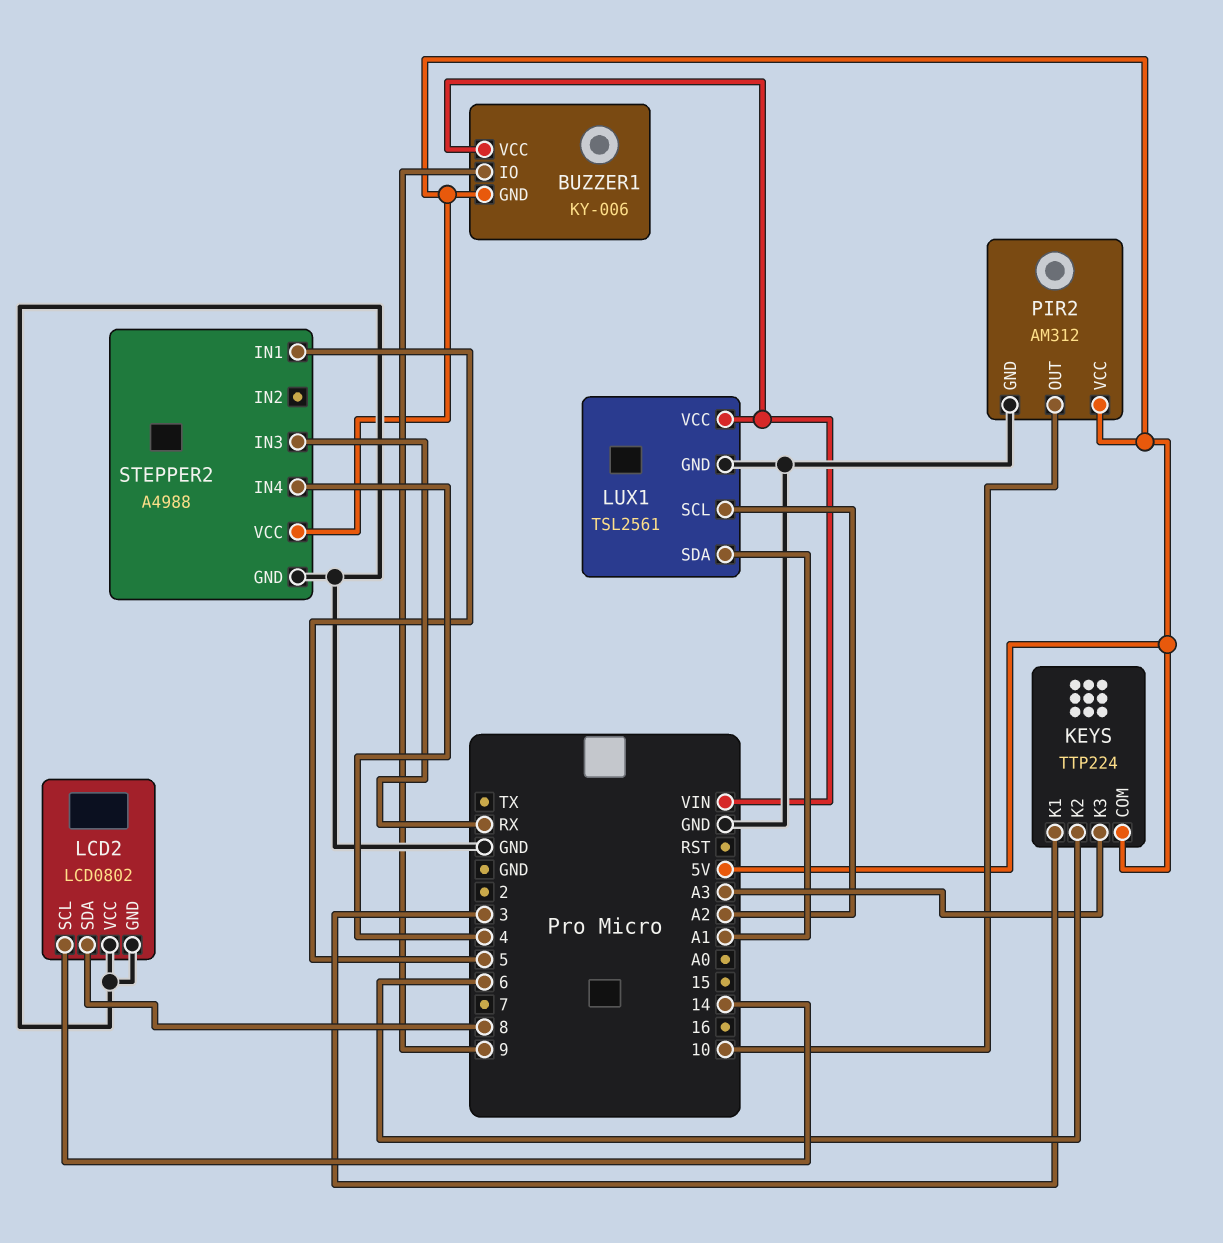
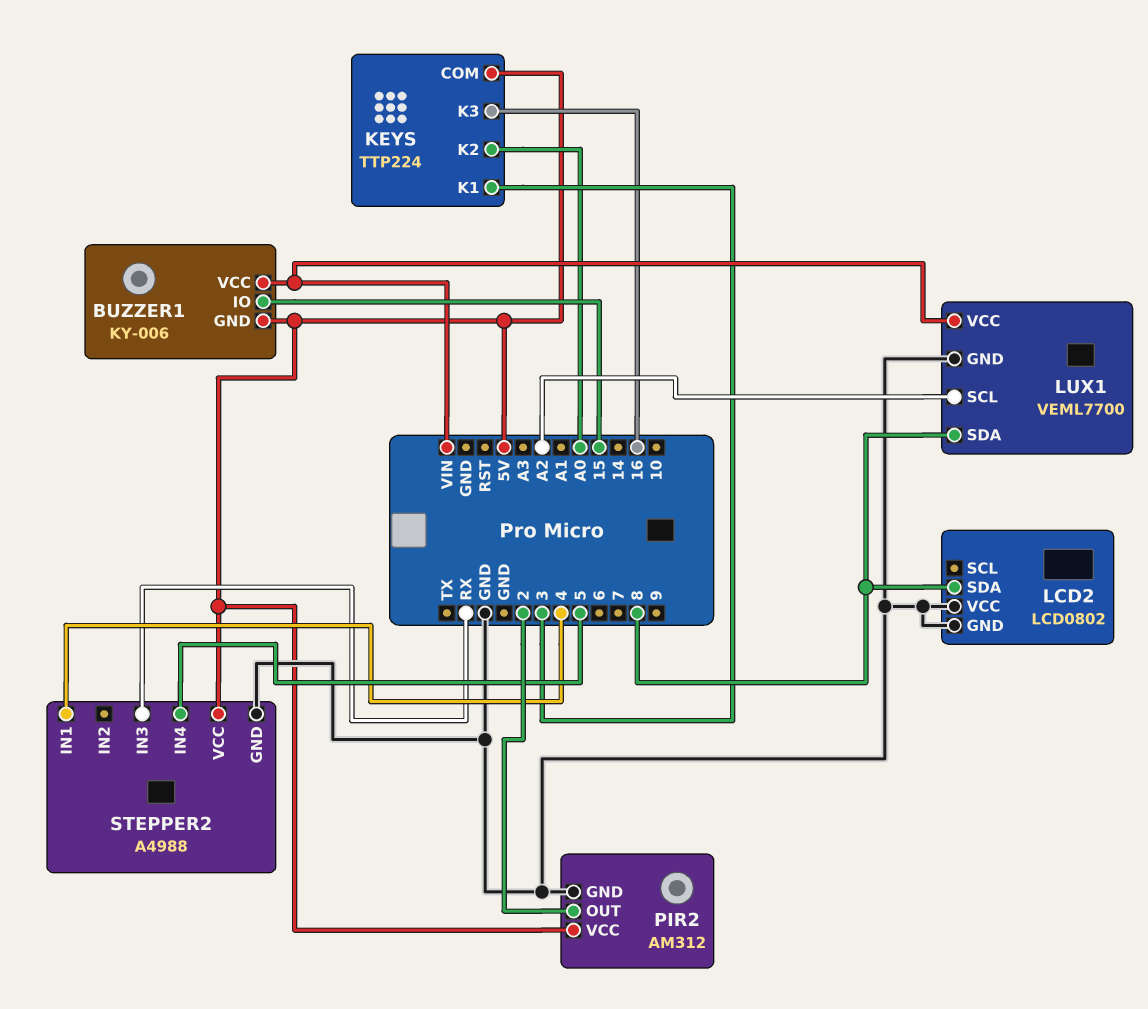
BUZZER1 pin IO: 9 -> 15
KEYS pin K2: 6 -> A0
KEYS pin K3: A3 -> 16
LCD2 pin SCL: 14 -> none
LUX1: TSL2561 -> VEML7700
LUX1 pin SDA: A1 -> 8
PIR2 pin OUT: 10 -> 2
STEPPER2 pin IN1: 5 -> 4
STEPPER2 pin IN4: 4 -> 5

